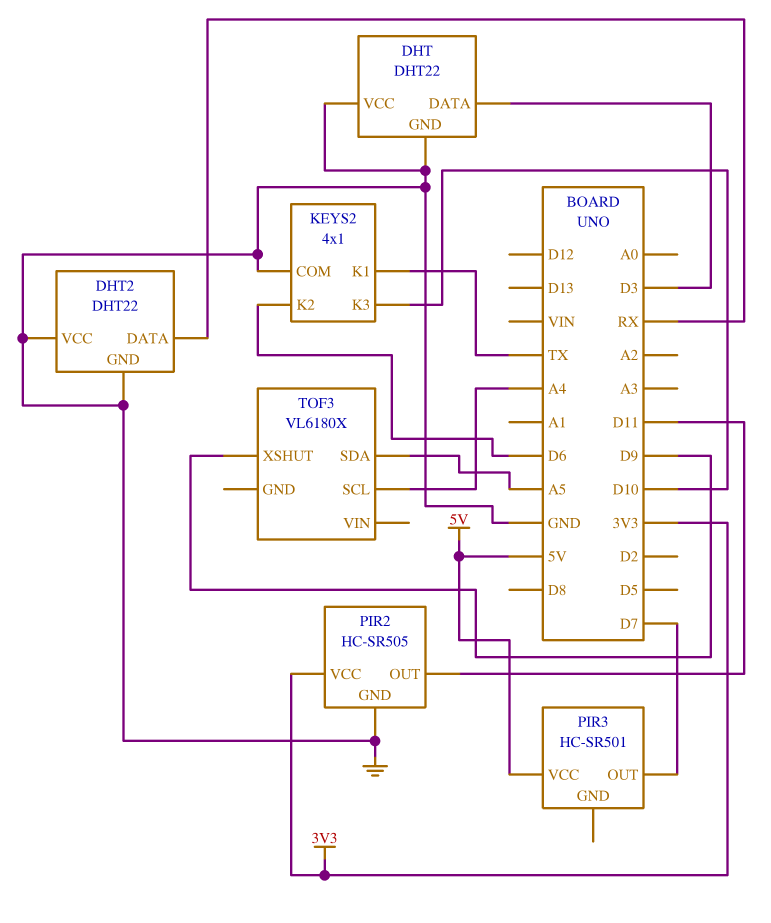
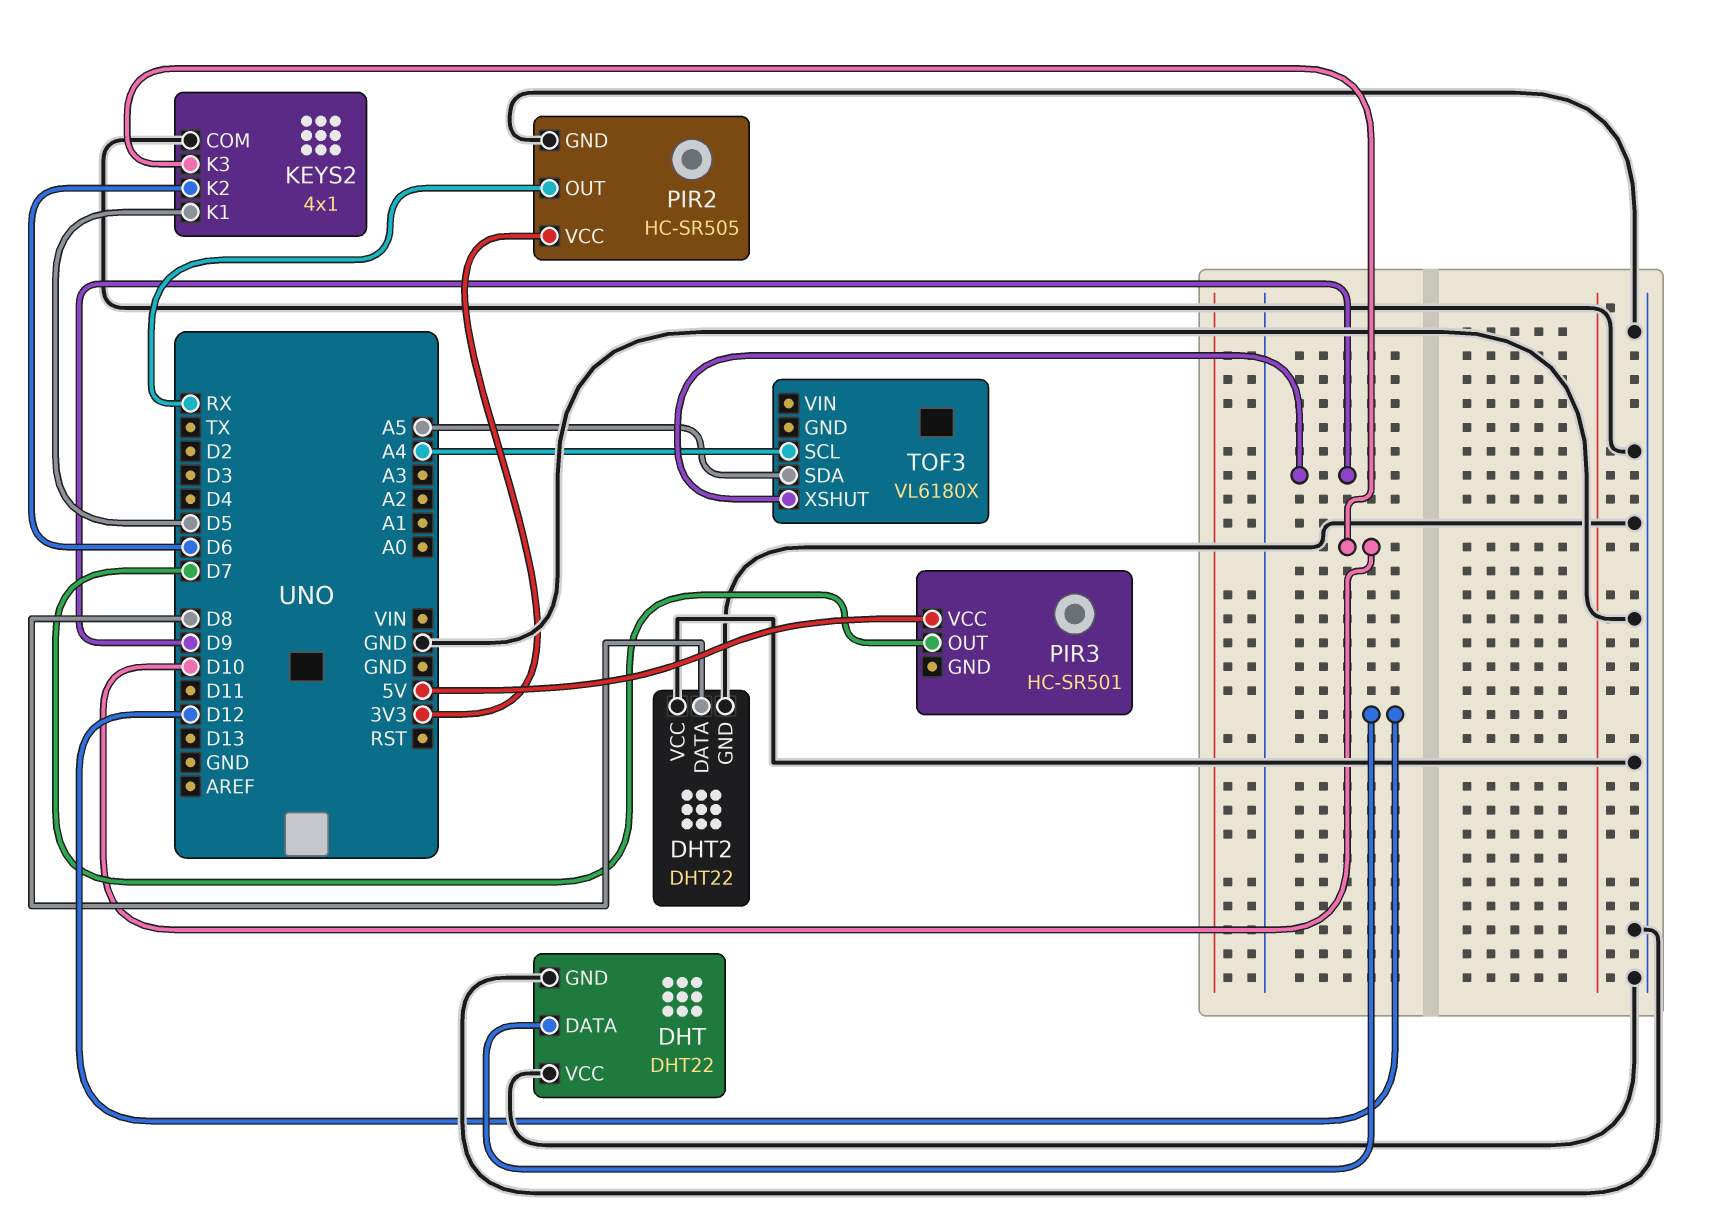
DHT pin DATA: D3 -> D12
DHT2 pin DATA: RX -> D8
KEYS2 pin K1: TX -> D5
PIR2 pin OUT: D11 -> RX

